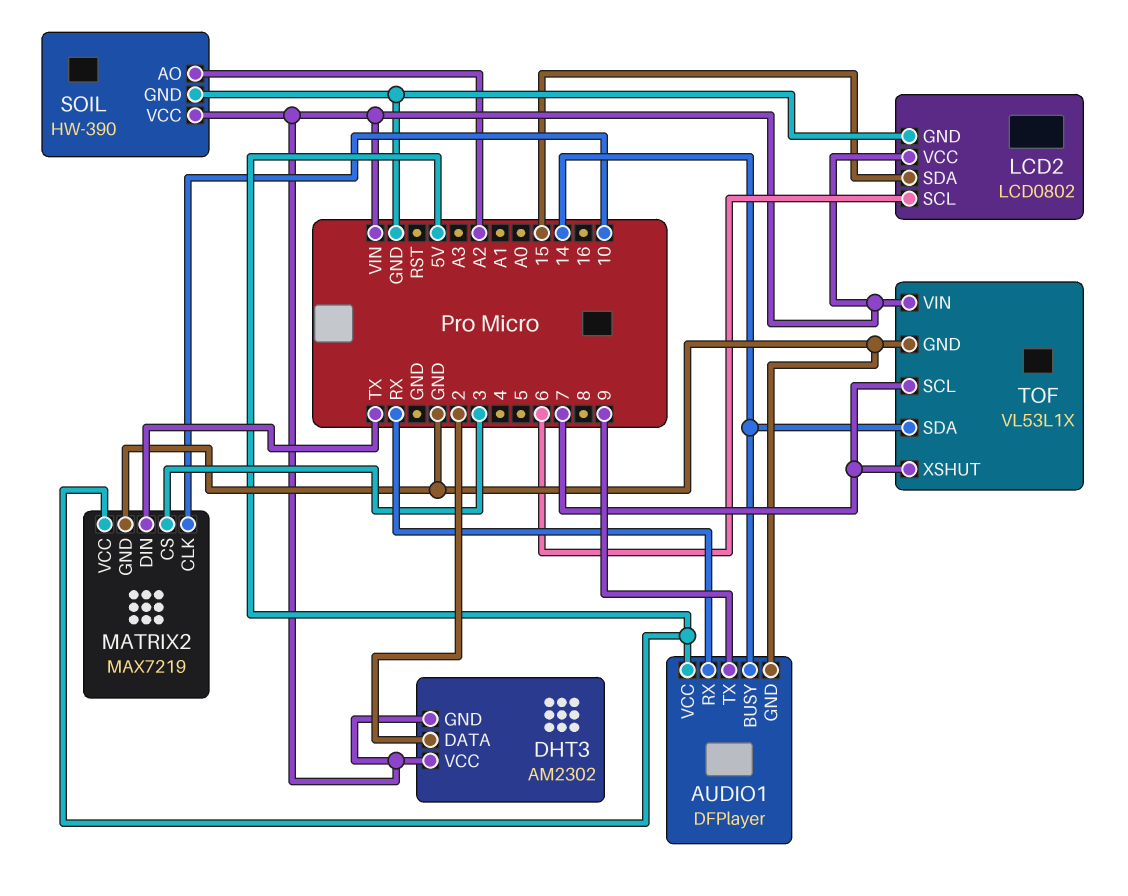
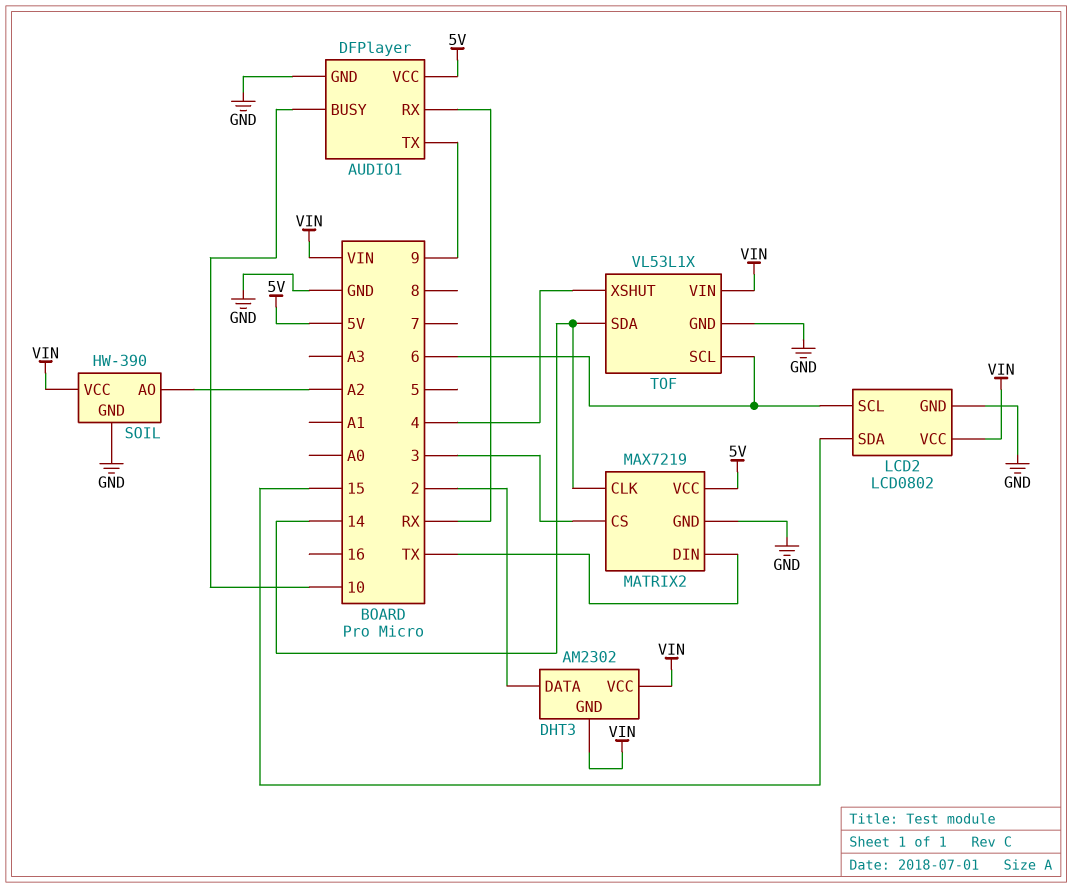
AUDIO1 pin BUSY: 14 -> 10
MATRIX2 pin CLK: 10 -> 14
TOF pin SCL: 7 -> 6
TOF pin XSHUT: 7 -> 4

